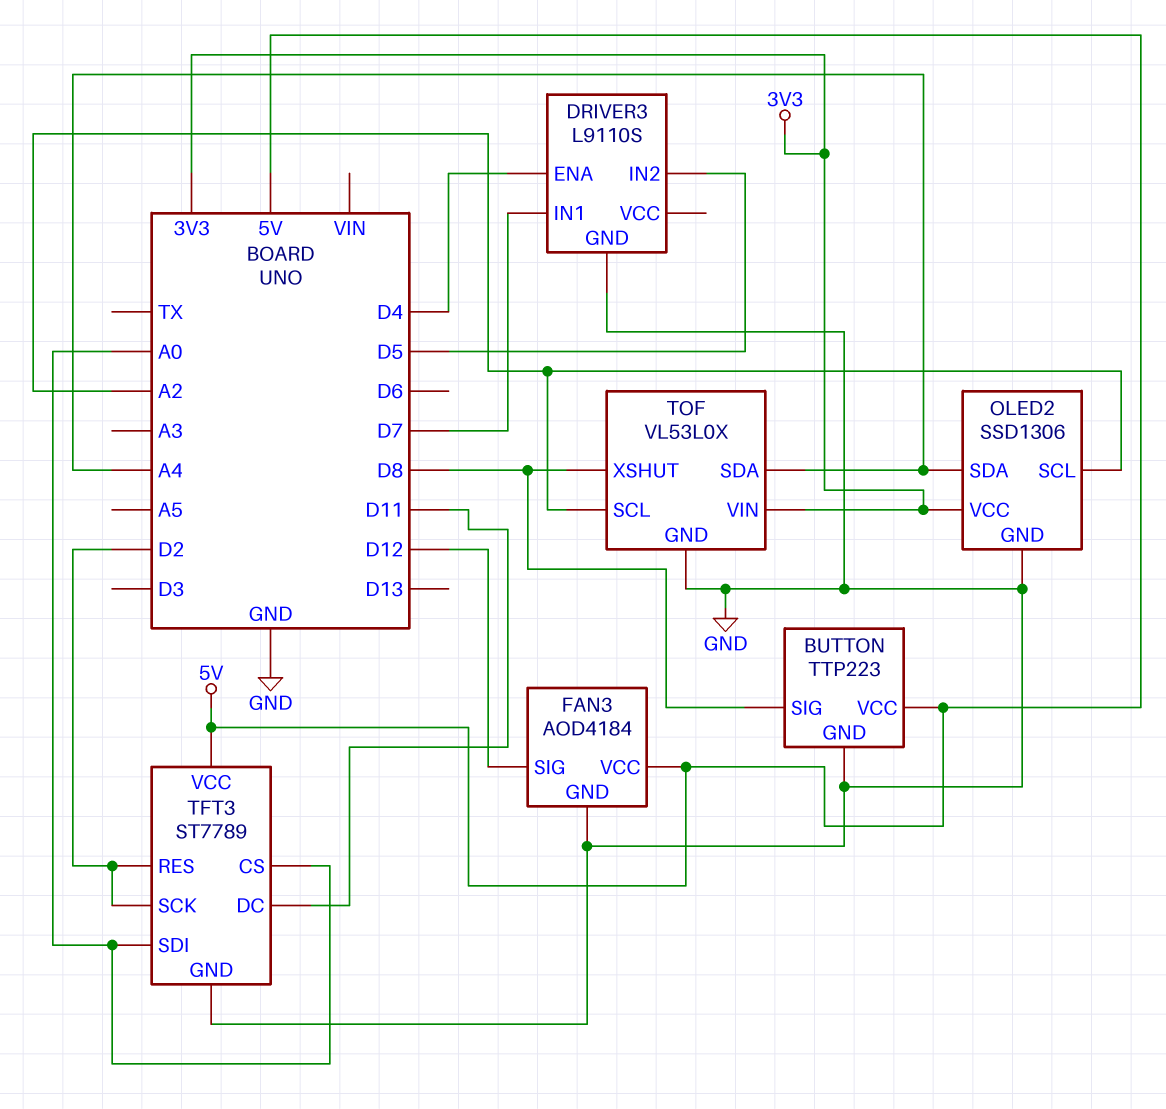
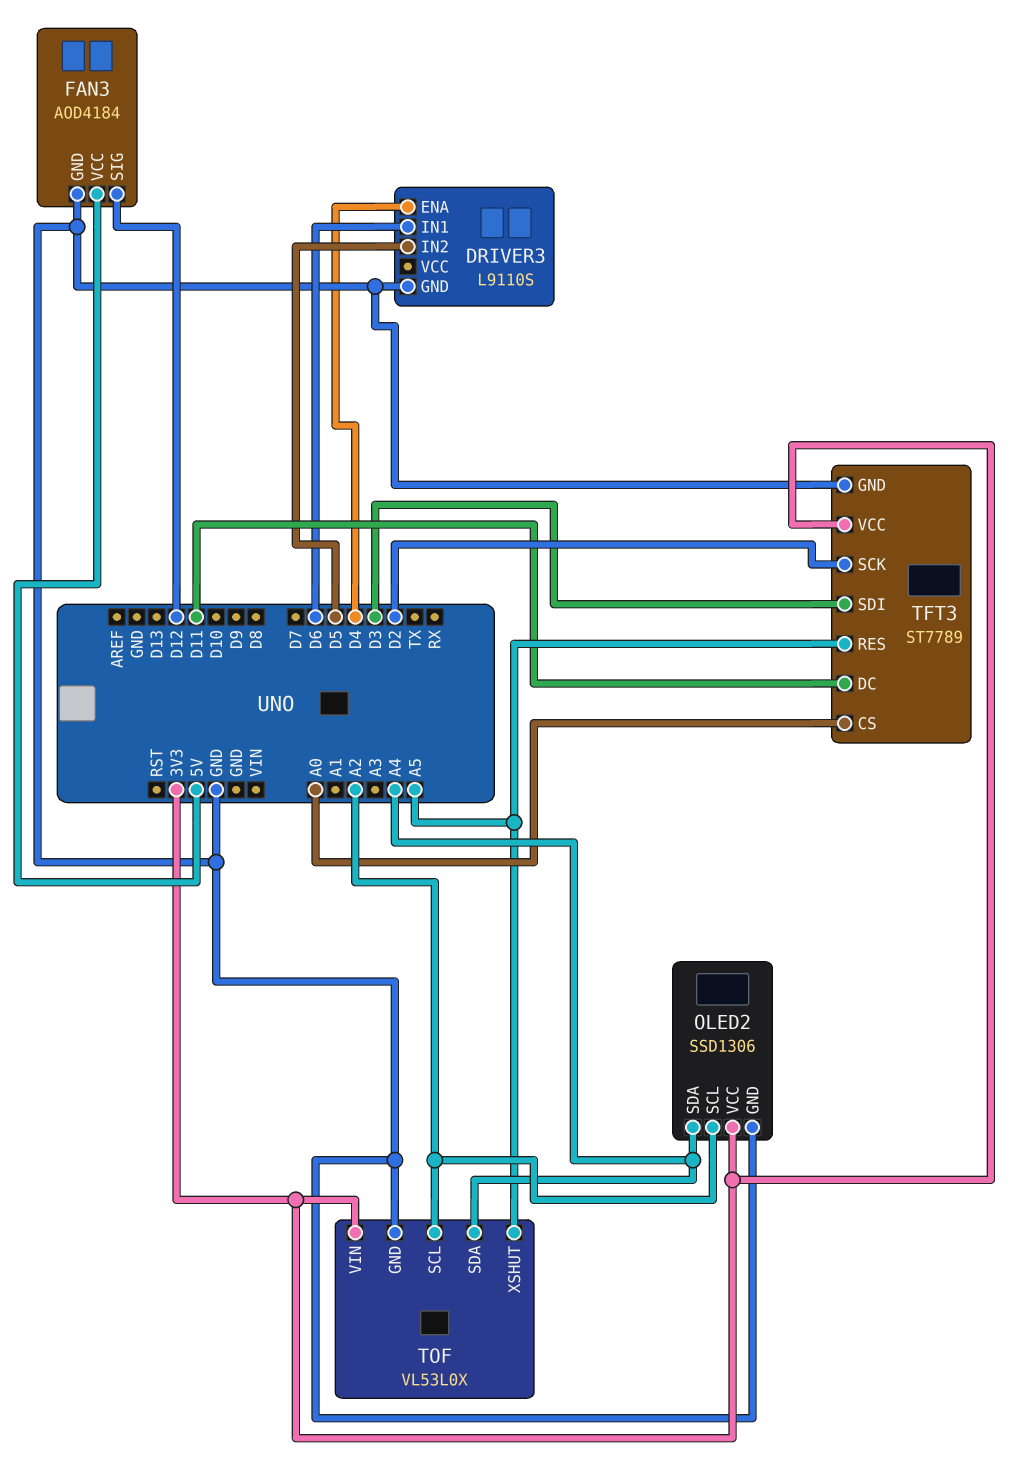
BUTTON: TTP223 -> none
BUTTON pin GND: GND -> none
BUTTON pin SIG: D8 -> none
BUTTON pin VCC: 5V -> none
DRIVER3 pin IN1: D7 -> D6
TFT3 pin RES: D2 -> A5
TFT3 pin SDI: A0 -> D3
TFT3 pin VCC: 5V -> 3V3
TOF pin XSHUT: D8 -> A5

